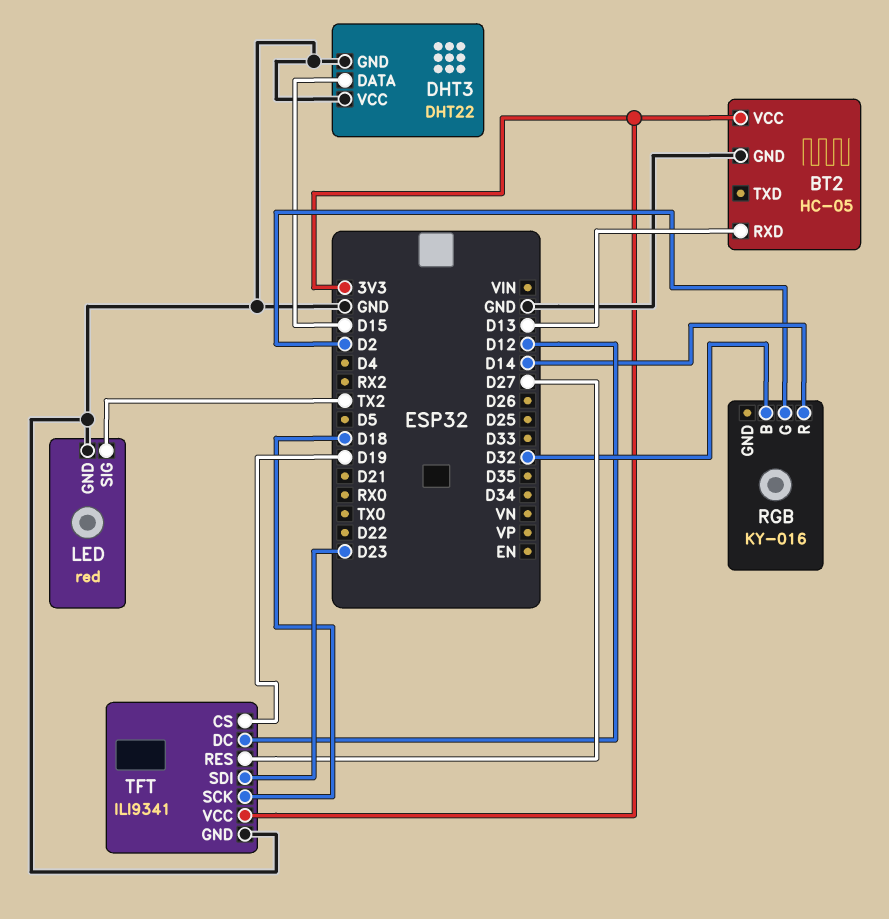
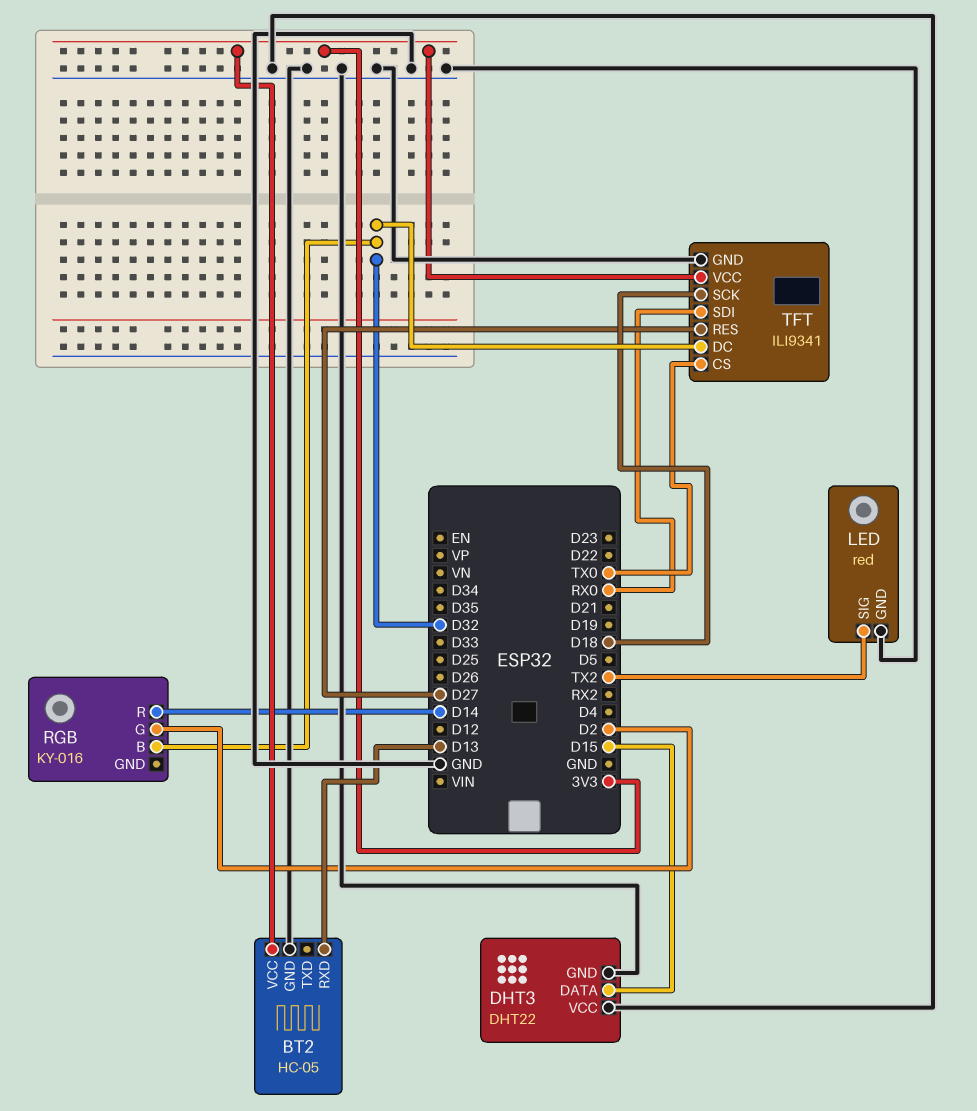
TFT pin CS: D19 -> TX0
TFT pin DC: D12 -> D32
TFT pin SDI: D23 -> RX0

